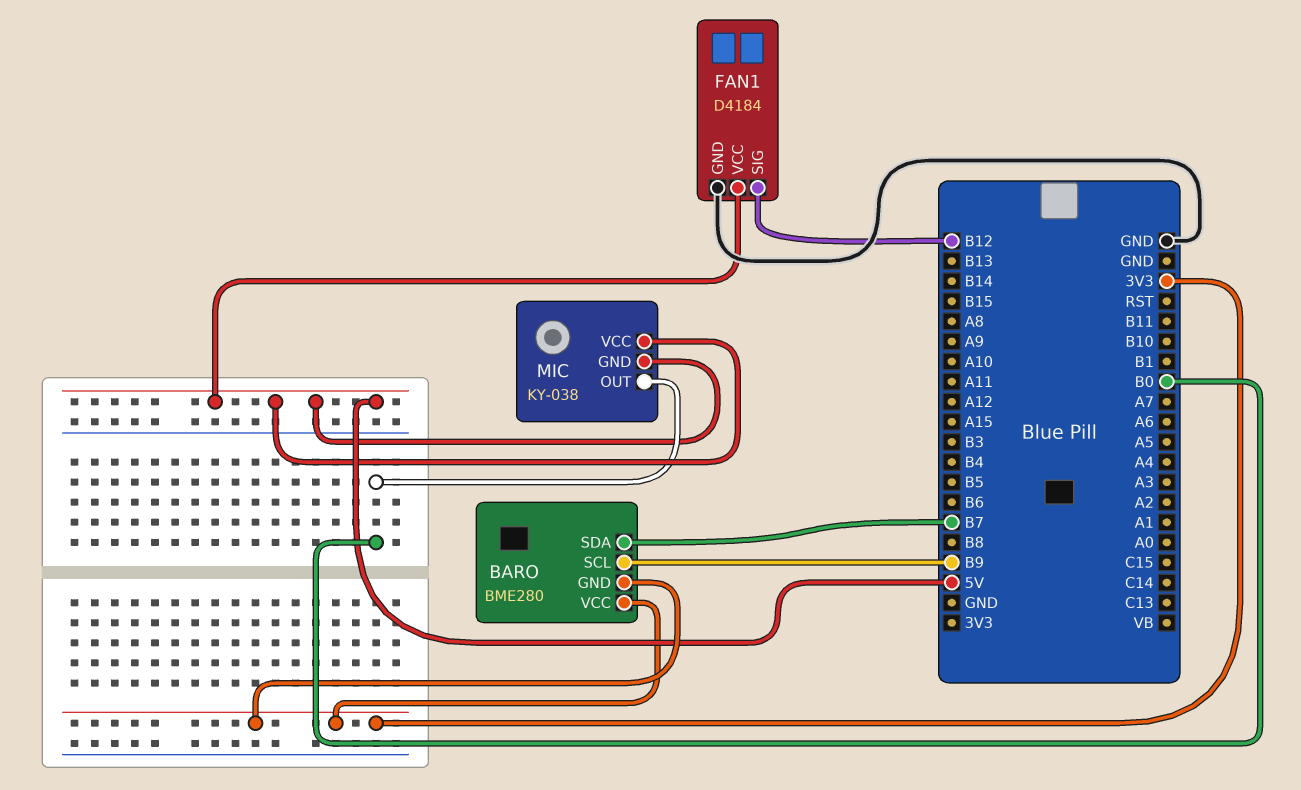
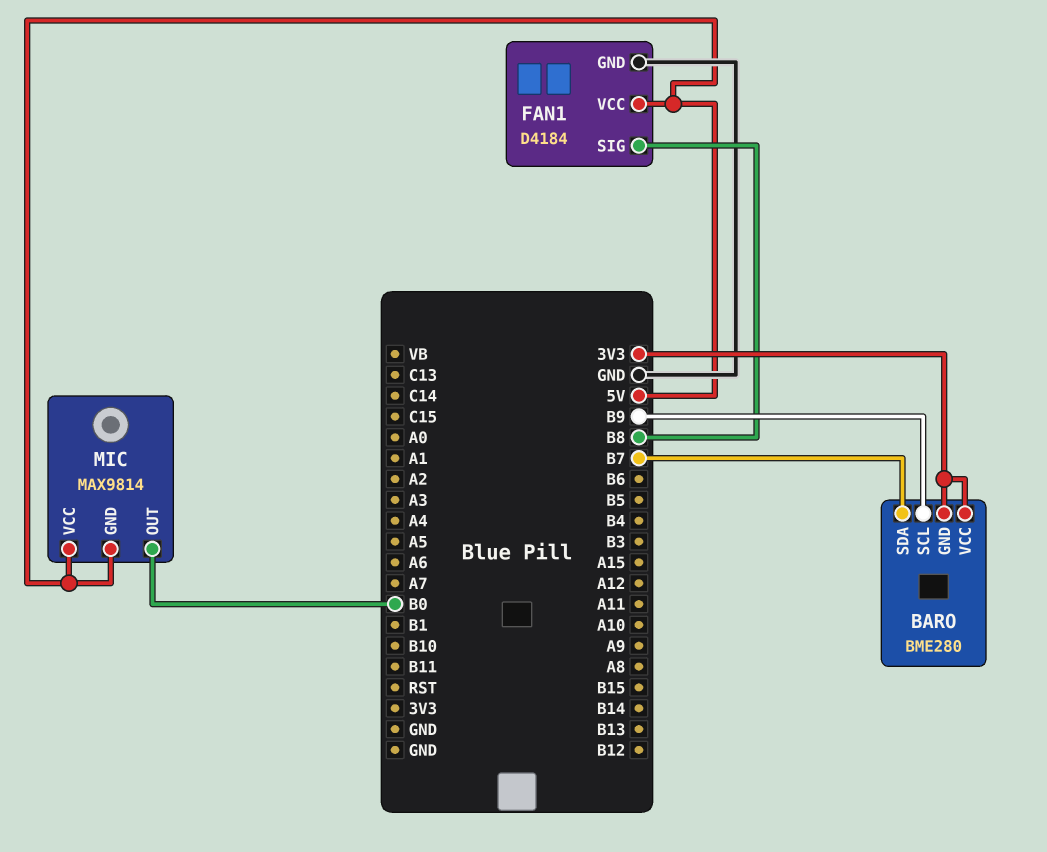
FAN1 pin SIG: B12 -> B8
MIC: KY-038 -> MAX9814

